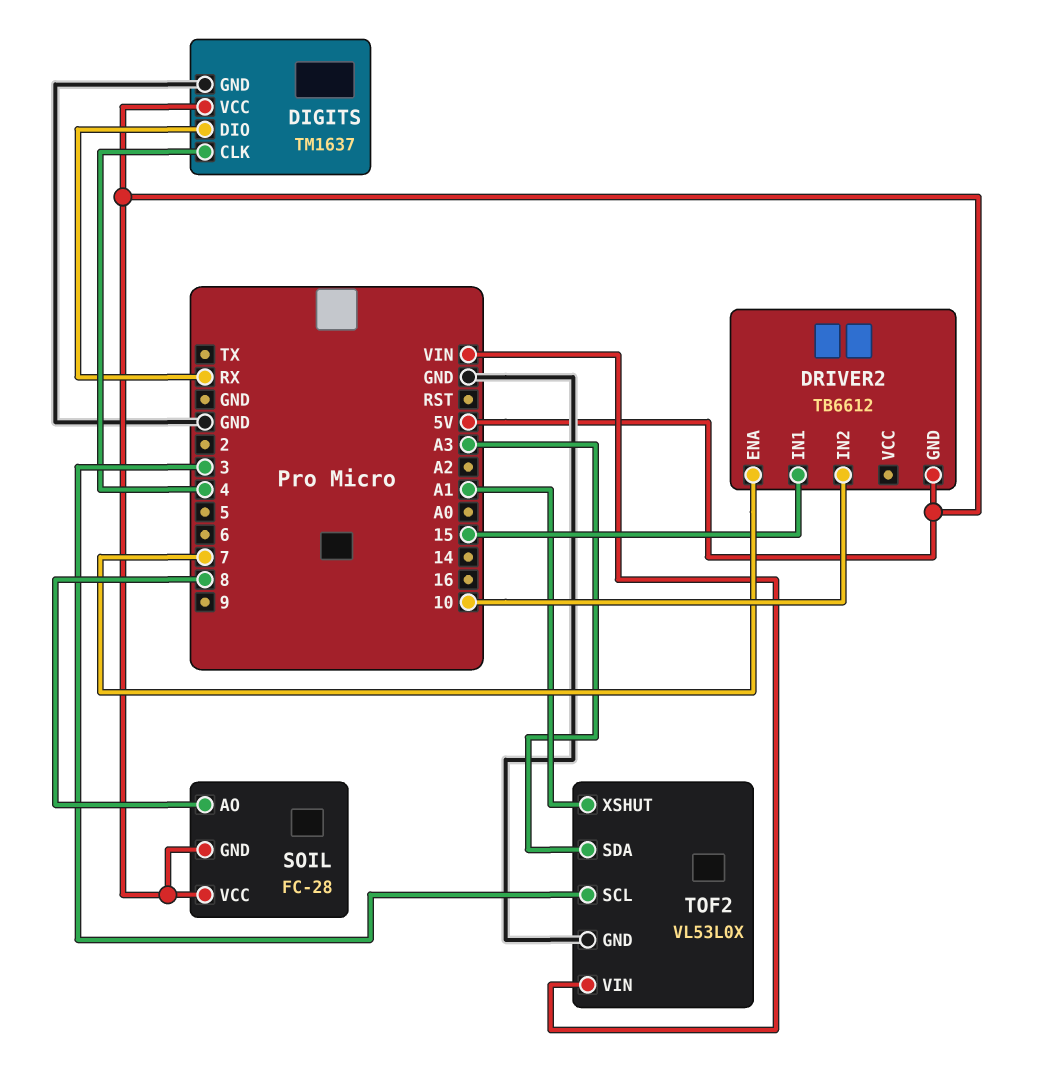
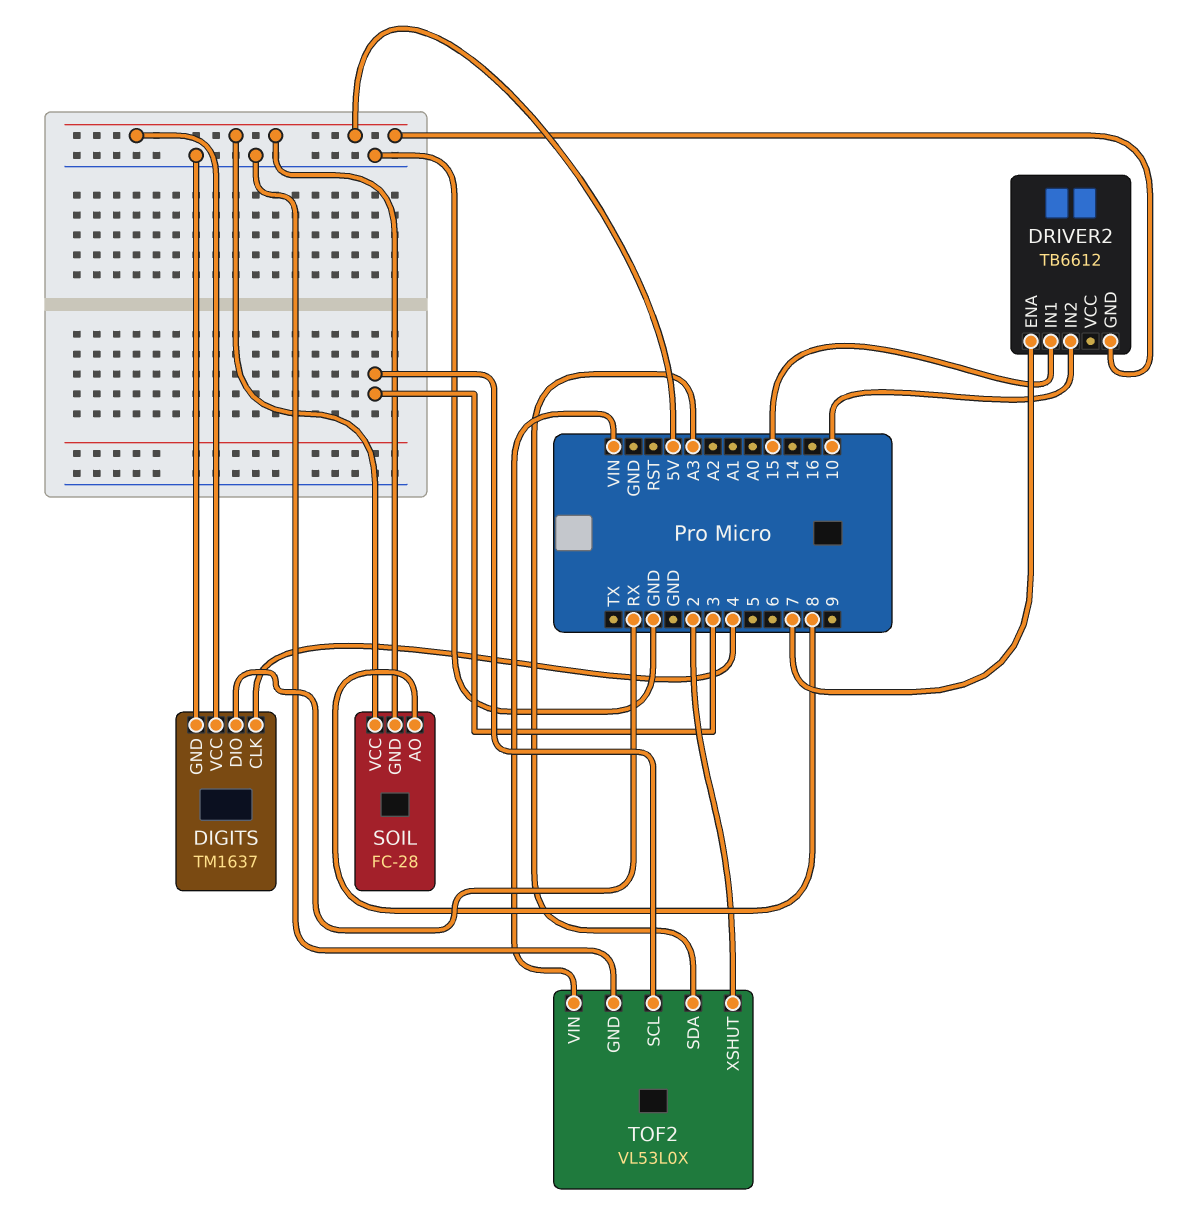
TOF2 pin XSHUT: A1 -> 2

